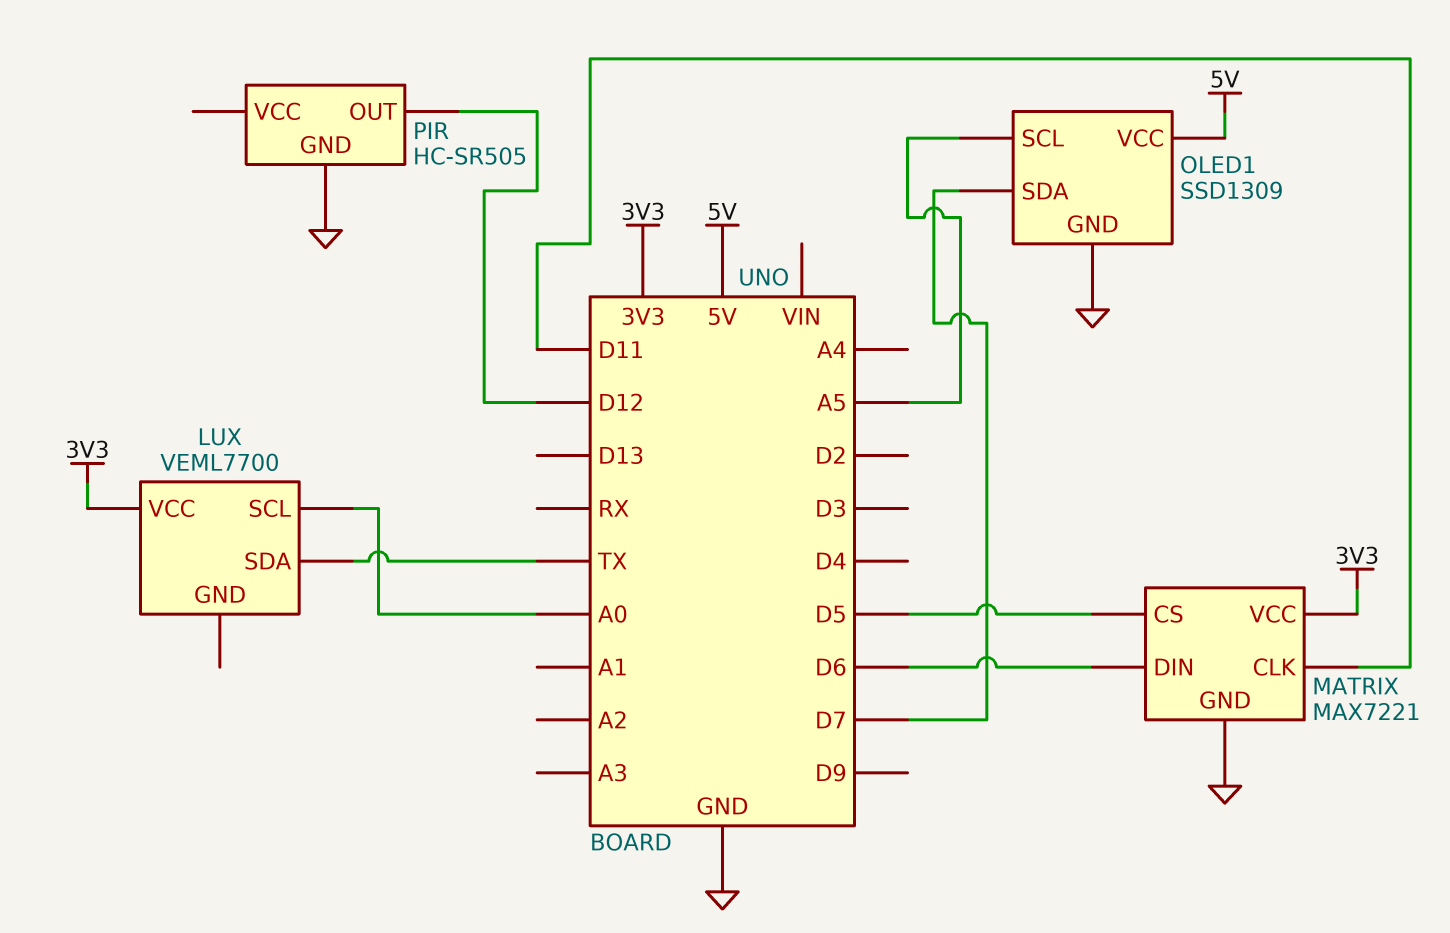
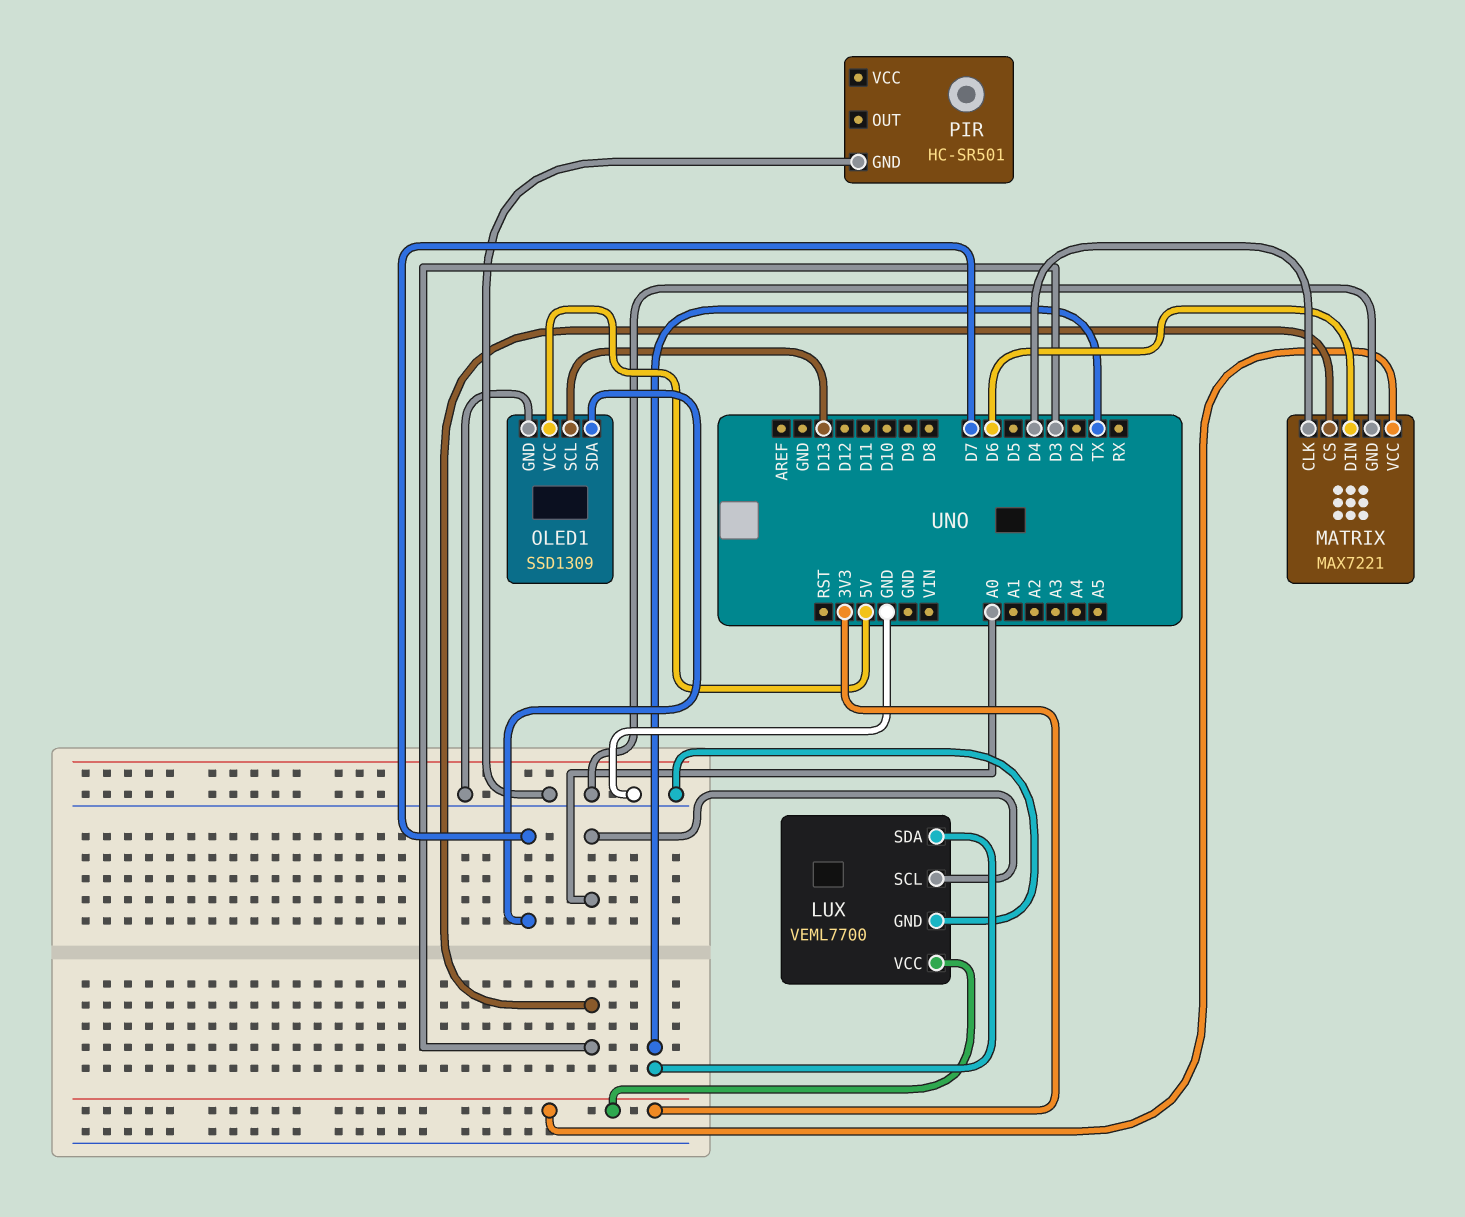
LUX pin GND: none -> GND
MATRIX pin CLK: D11 -> D4
MATRIX pin CS: D5 -> D3
OLED1 pin SCL: A5 -> D13
PIR: HC-SR505 -> HC-SR501
PIR pin OUT: D12 -> none

